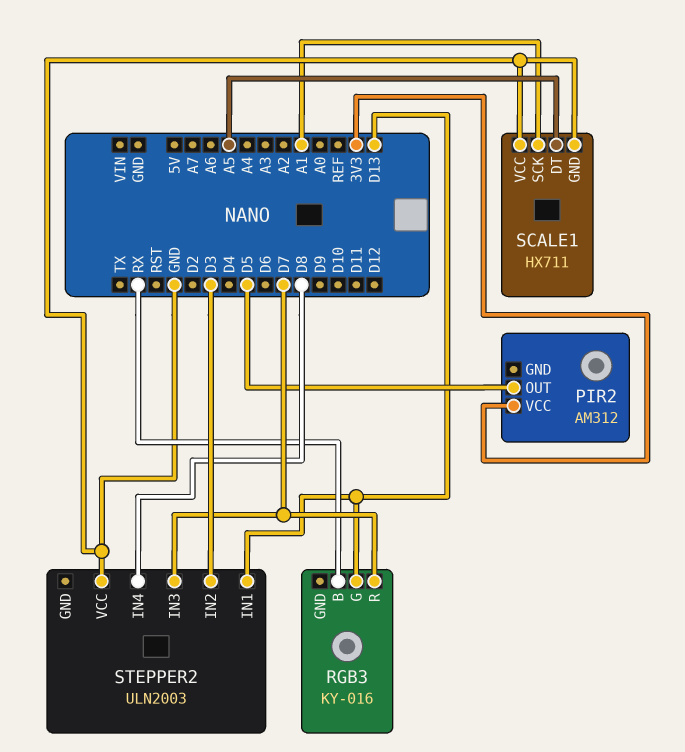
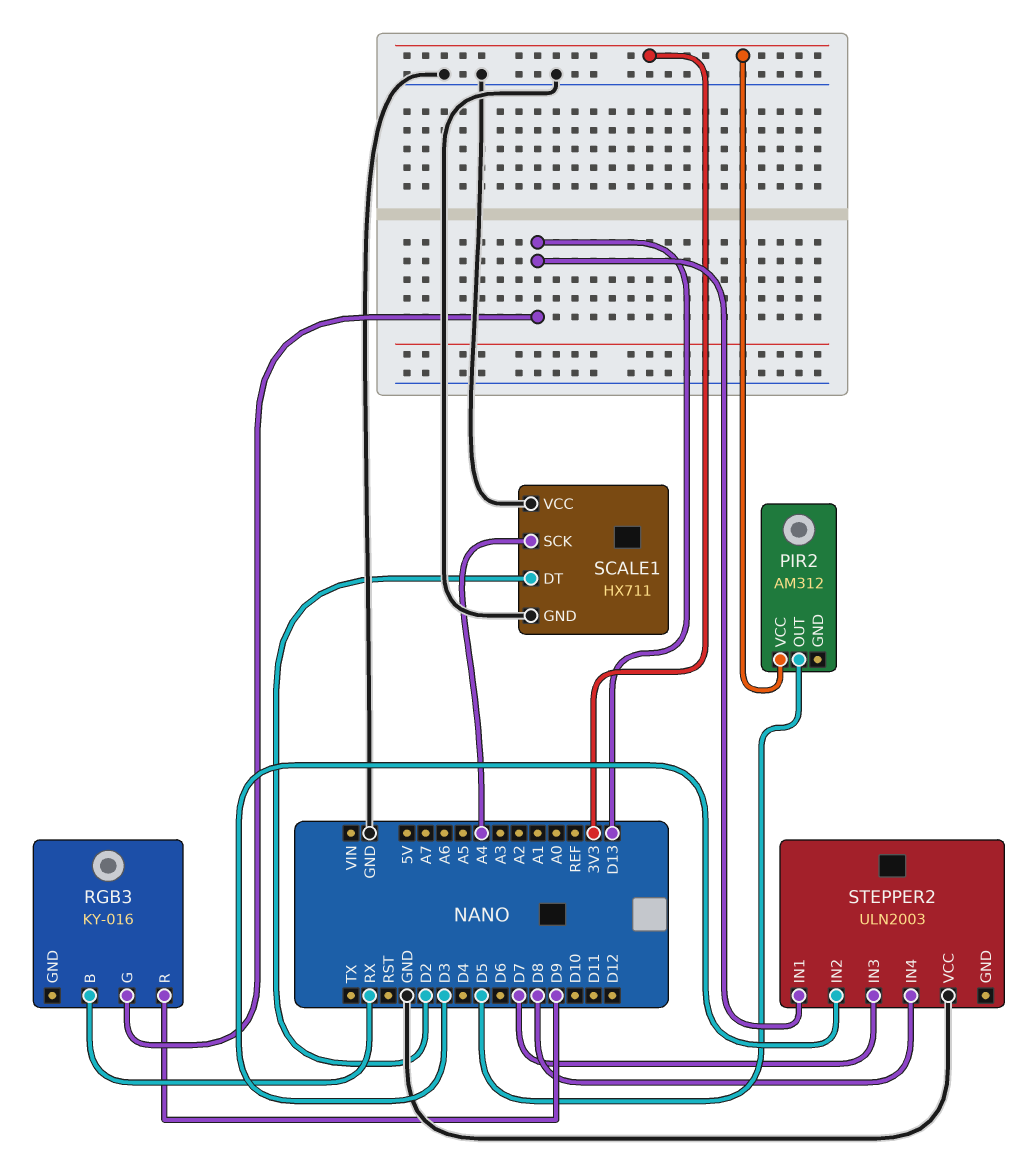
RGB3 pin R: D7 -> D9
SCALE1 pin DT: A5 -> D2
SCALE1 pin SCK: A1 -> A4

